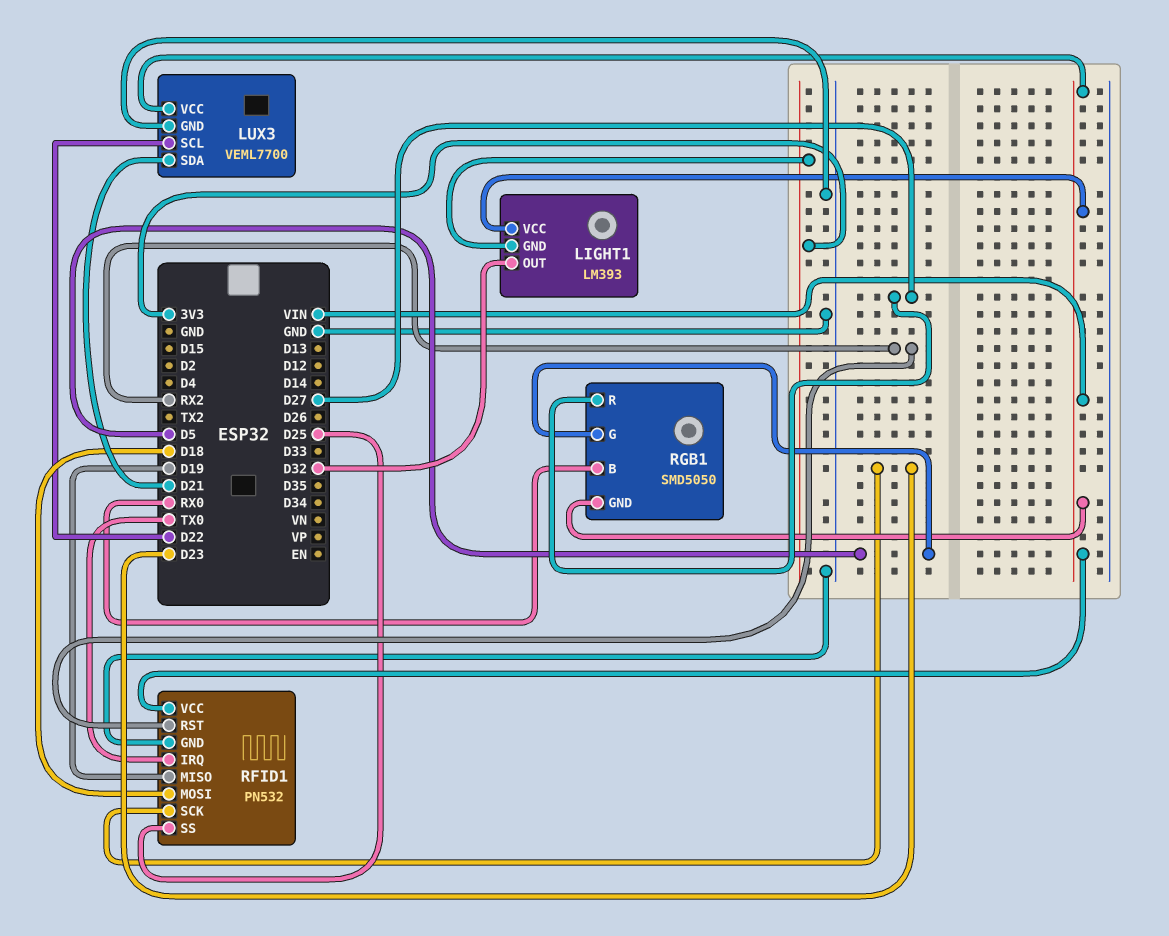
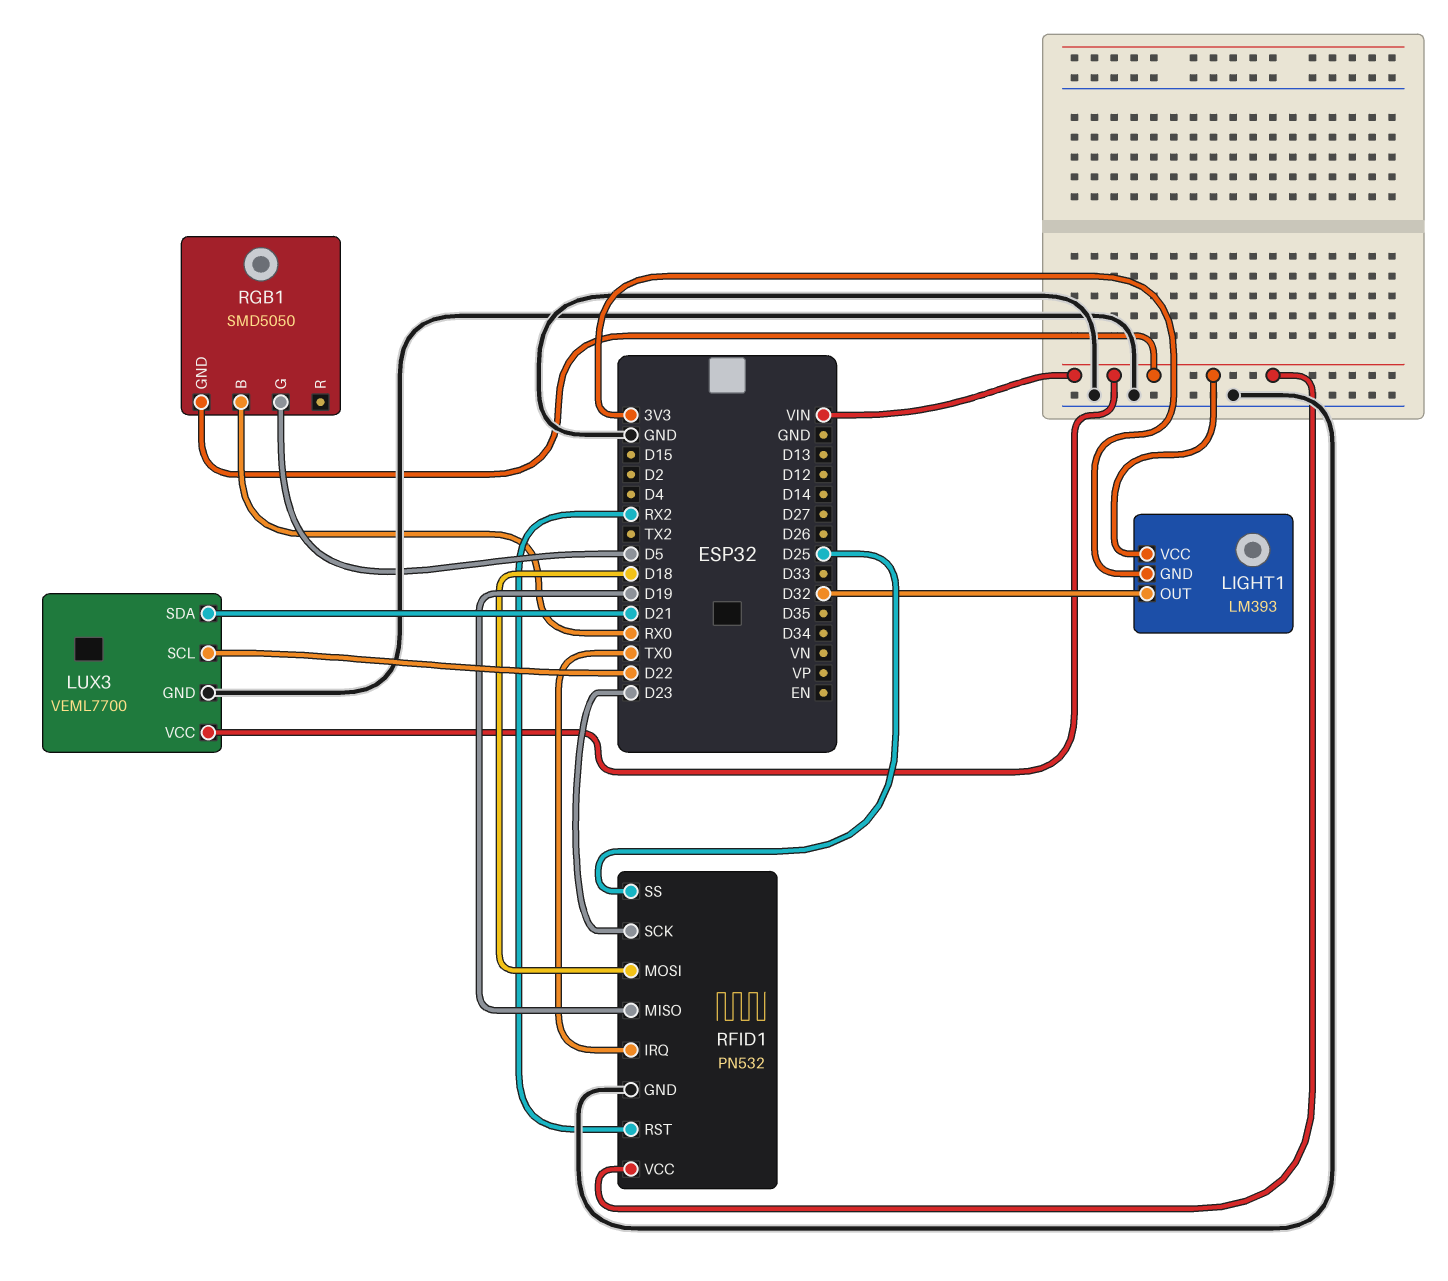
RGB1 pin R: D27 -> none

